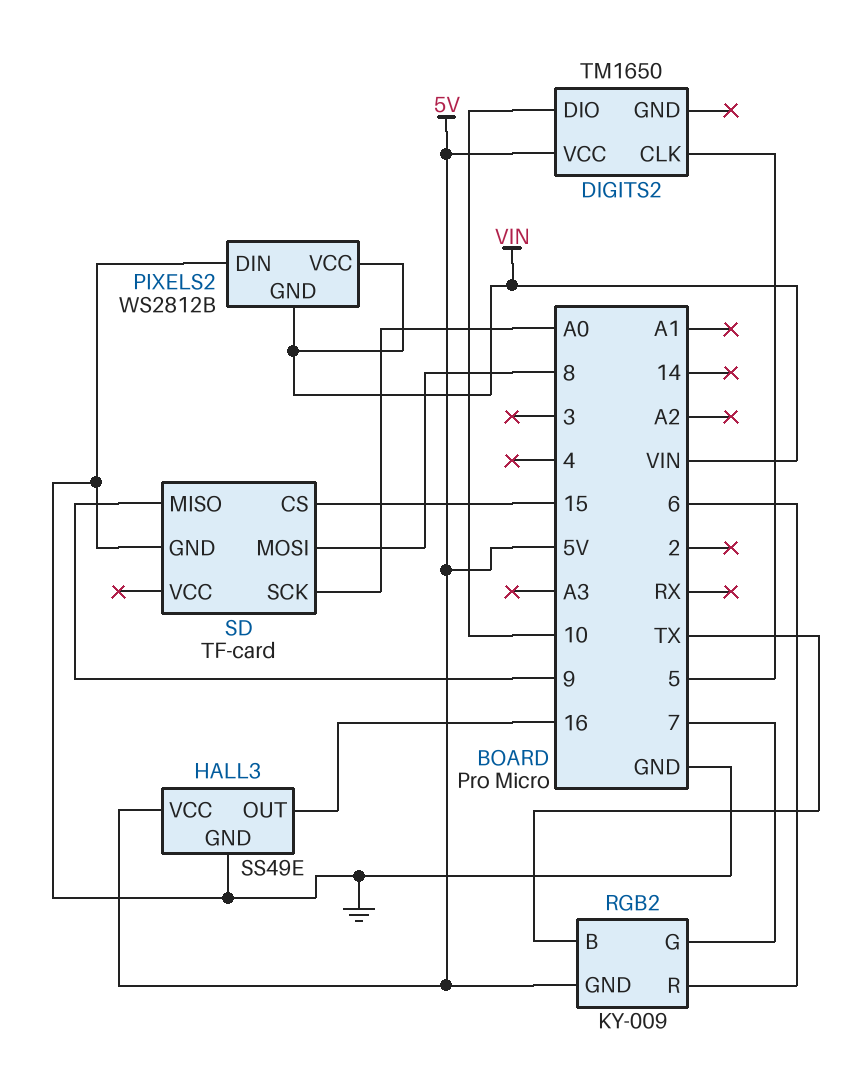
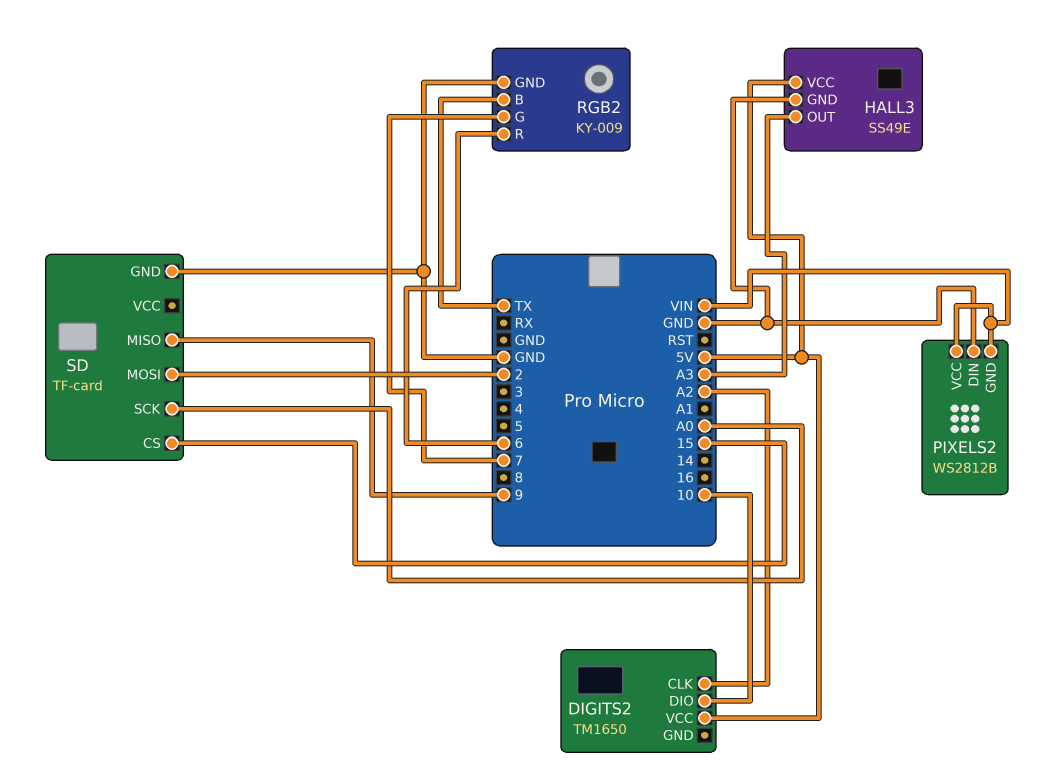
DIGITS2 pin CLK: 5 -> A2
HALL3 pin OUT: 16 -> A3
RGB2 pin GND: 5V -> GND
SD pin MOSI: 8 -> 2

